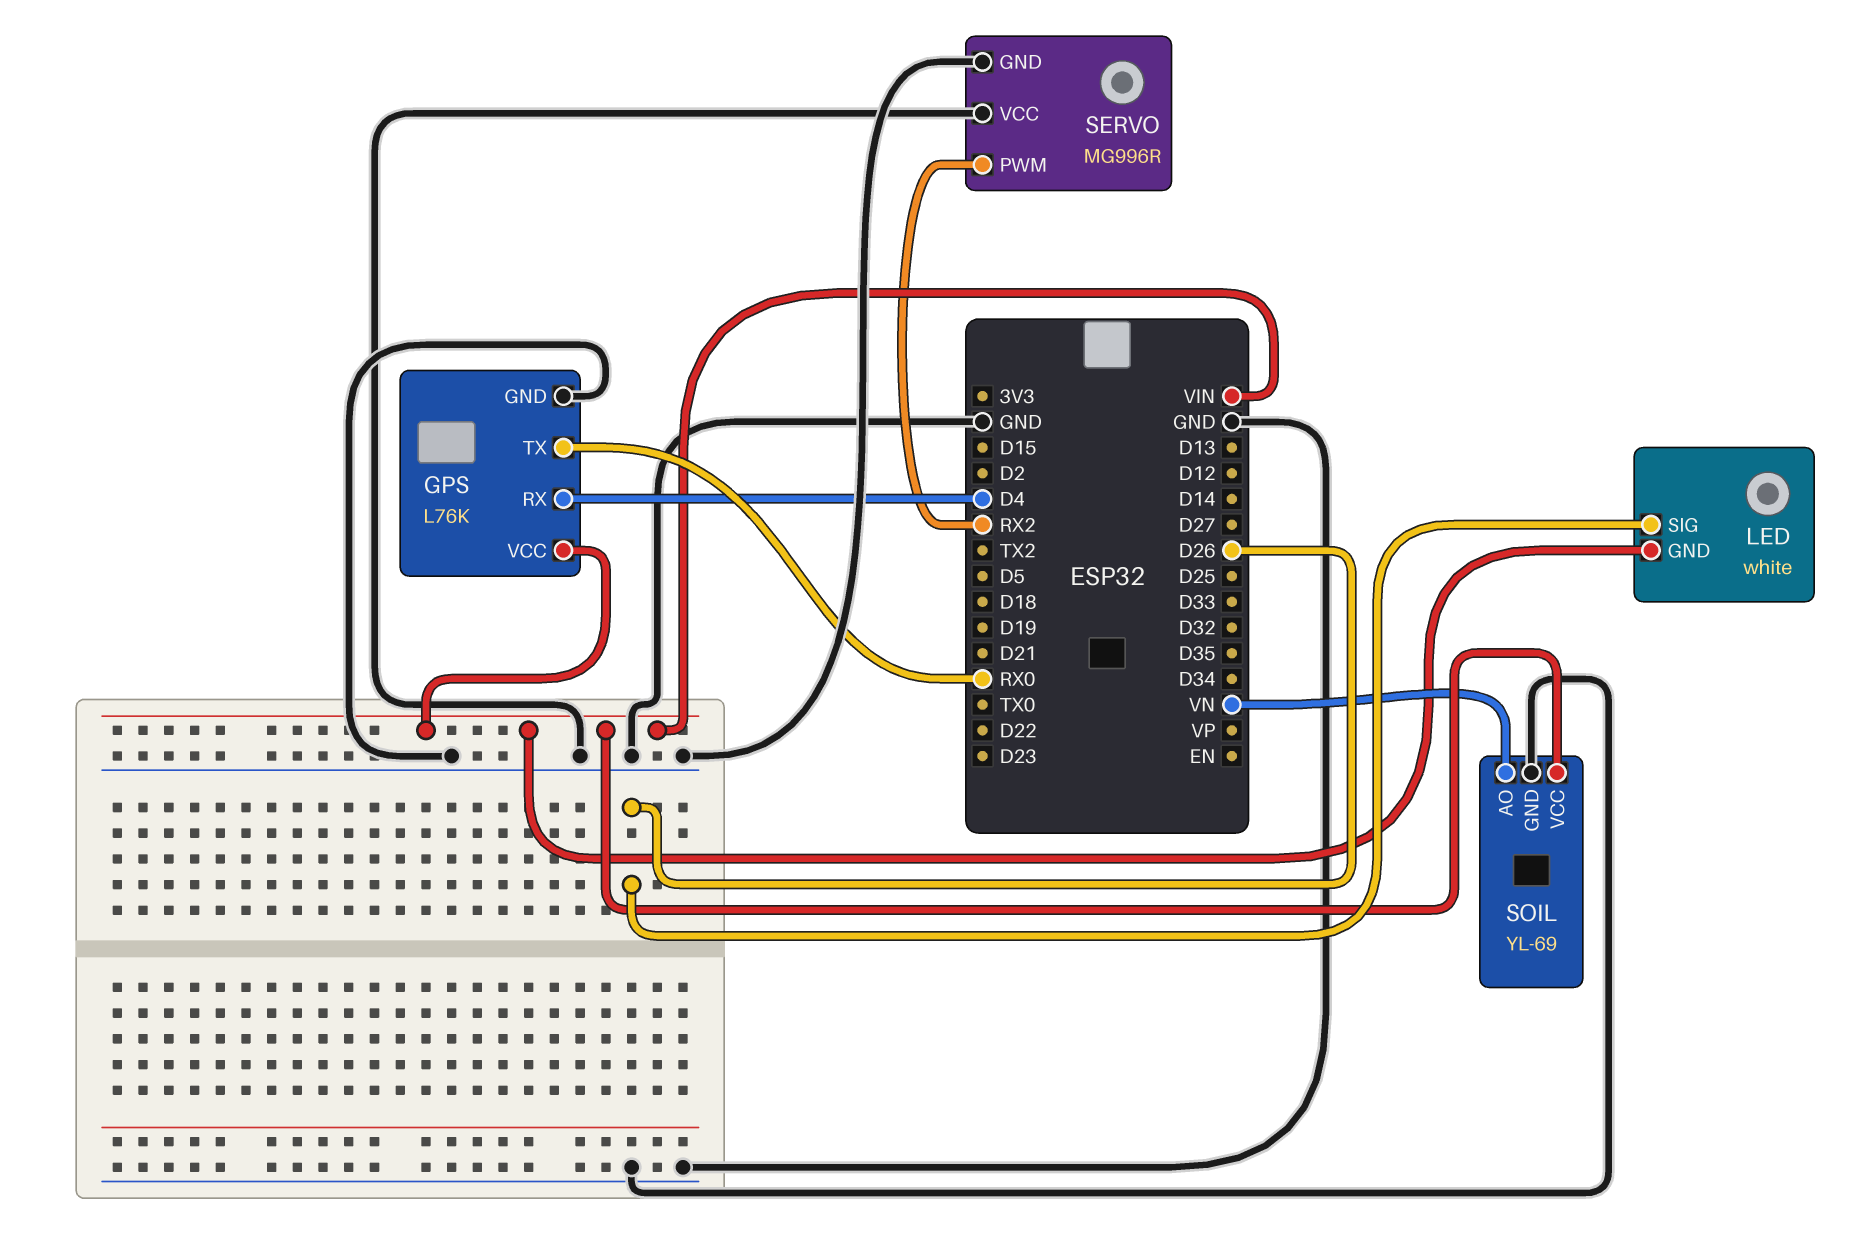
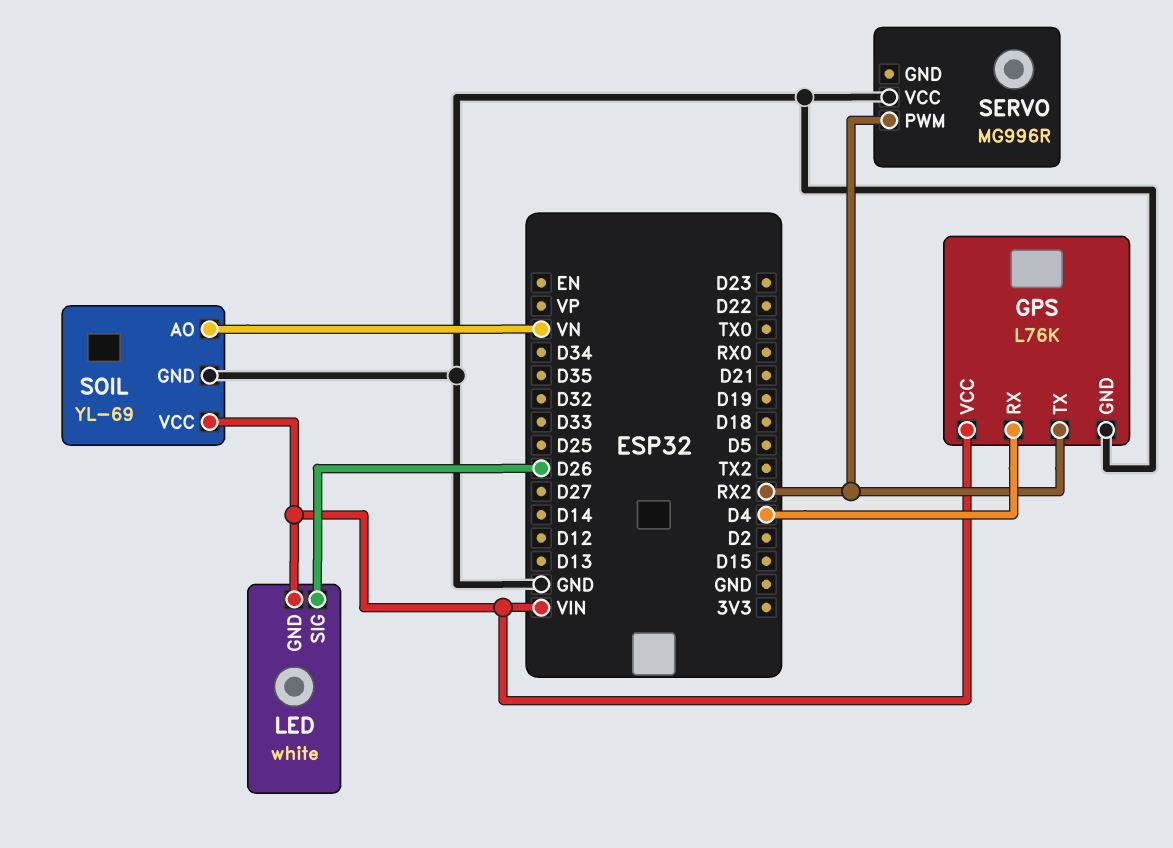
GPS pin TX: RX0 -> RX2
SERVO pin GND: GND -> none

